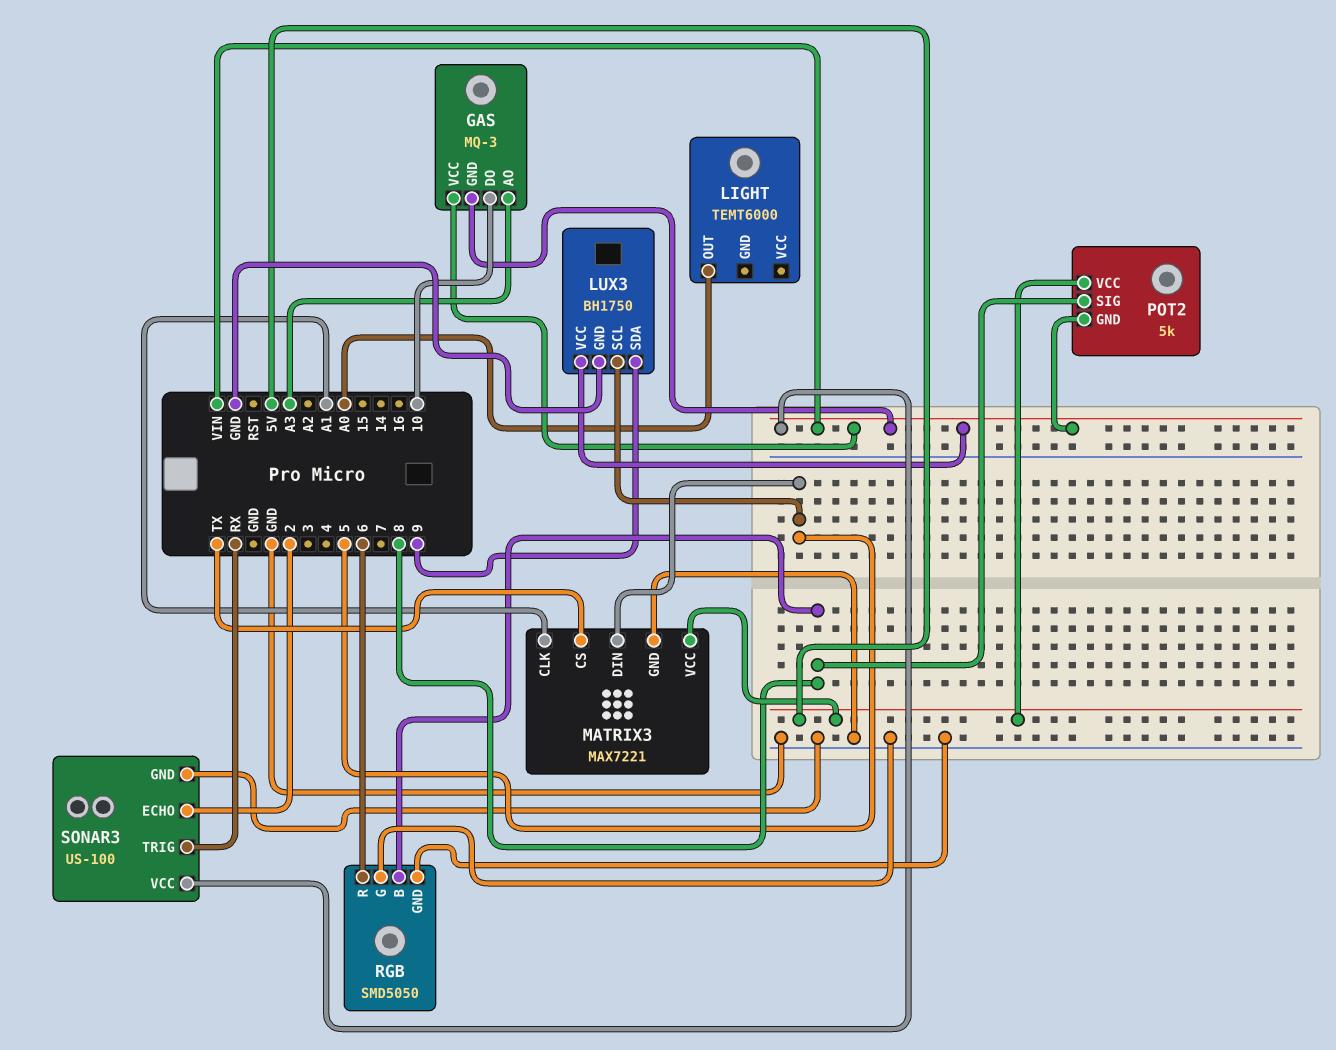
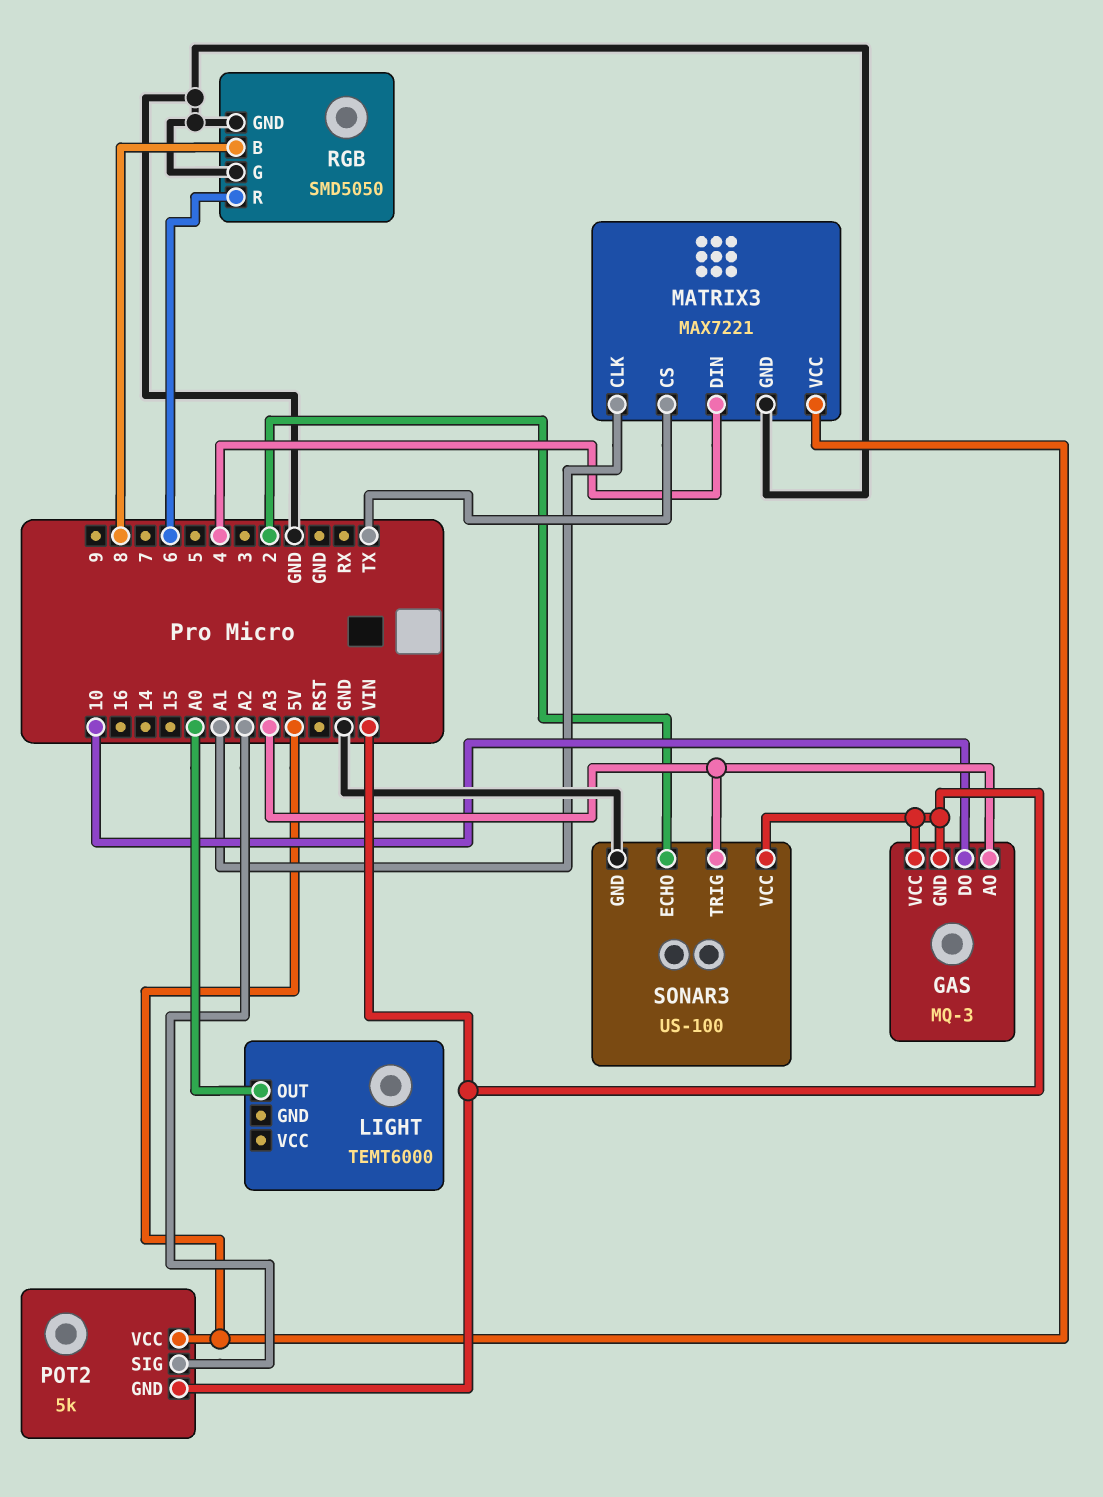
LUX3: BH1750 -> none
LUX3 pin GND: GND -> none
LUX3 pin SCL: 5 -> none
LUX3 pin SDA: 9 -> none
LUX3 pin VCC: VIN -> none
MATRIX3 pin DIN: 5 -> 4
POT2 pin SIG: 8 -> A2
SONAR3 pin TRIG: RX -> A3

